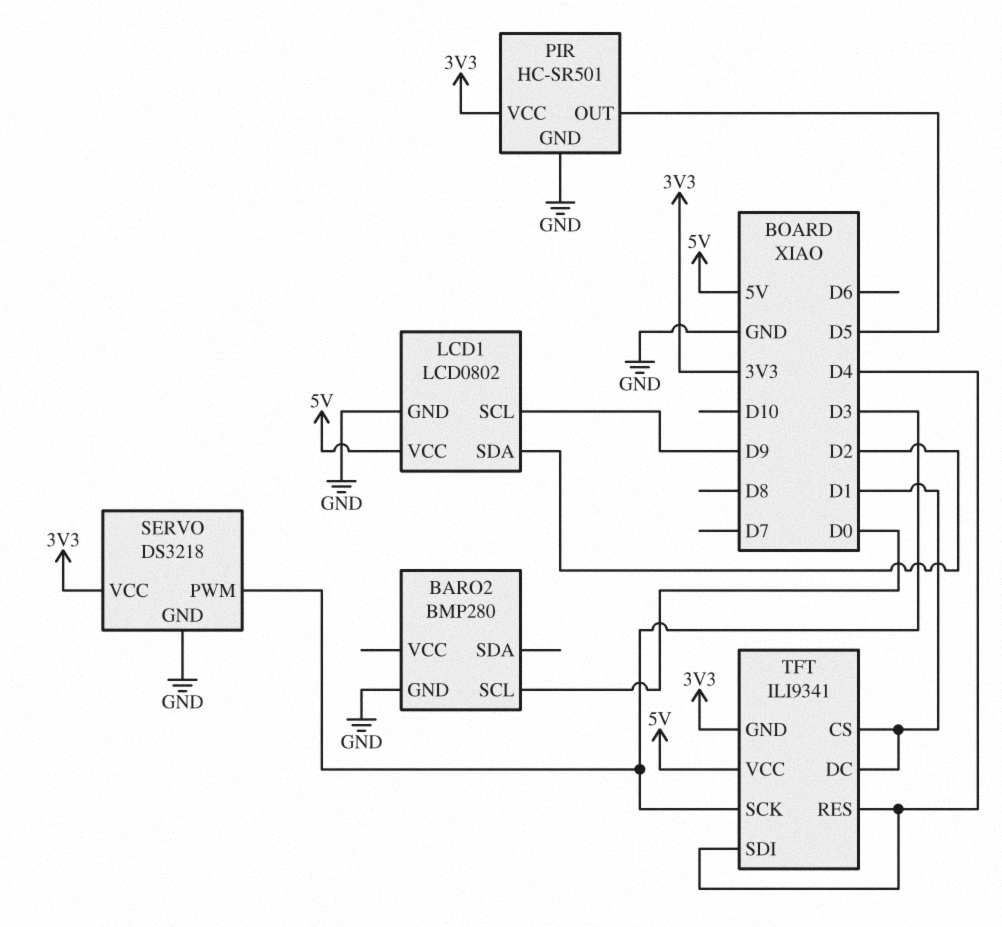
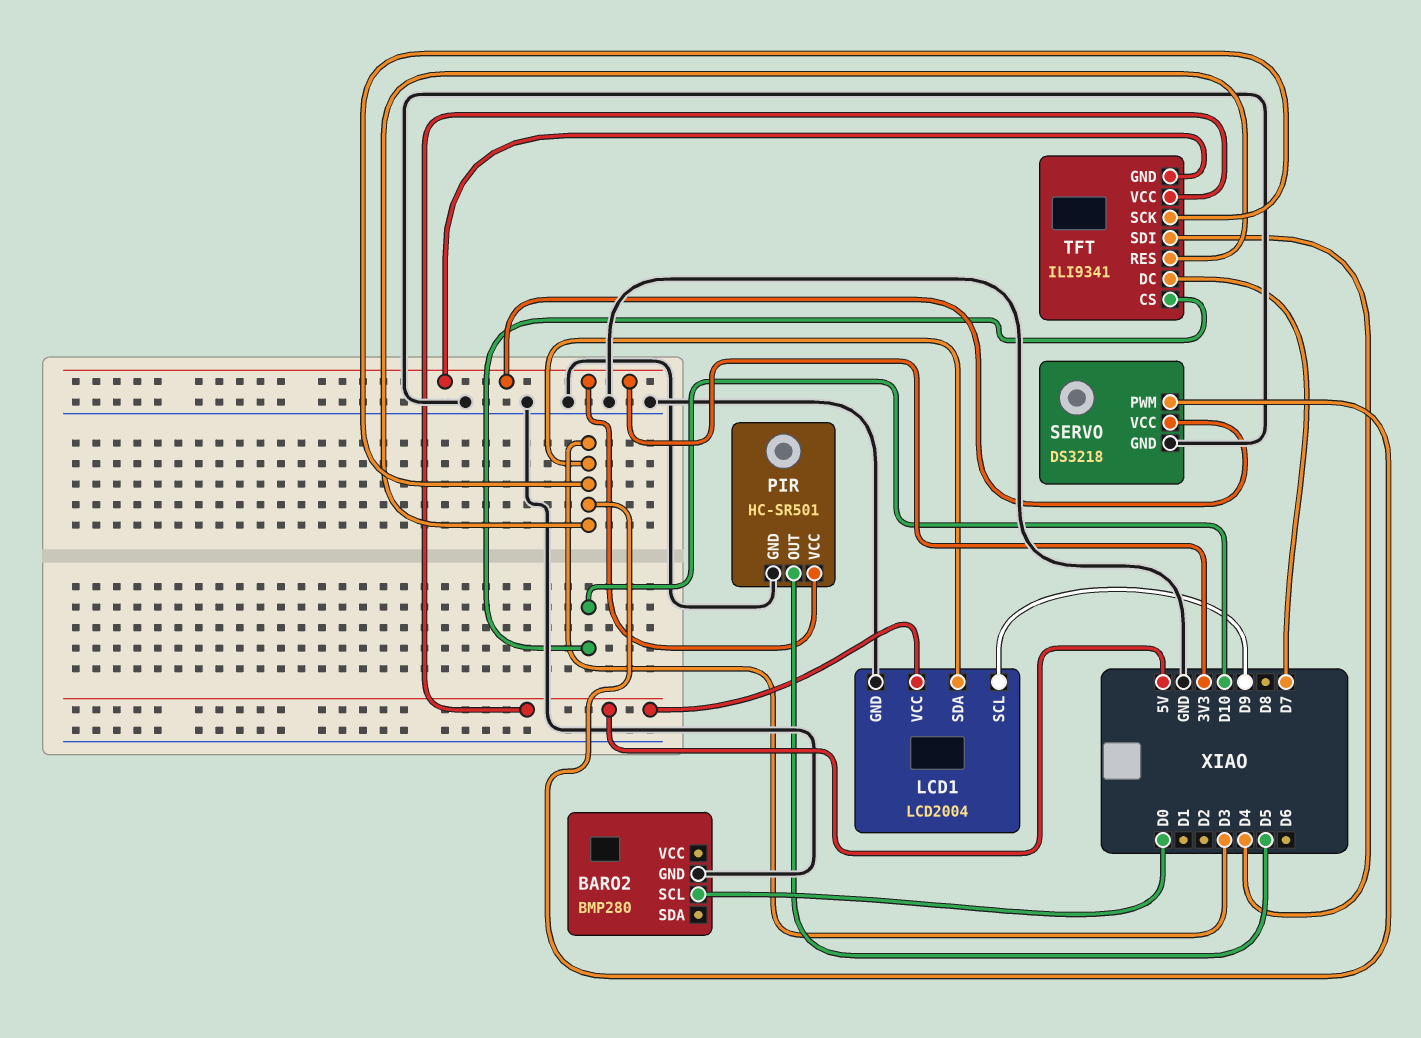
LCD1: LCD0802 -> LCD2004
LCD1 pin SDA: D2 -> D3
TFT pin CS: D1 -> D10
TFT pin DC: D1 -> D7
TFT pin RES: D4 -> D3

